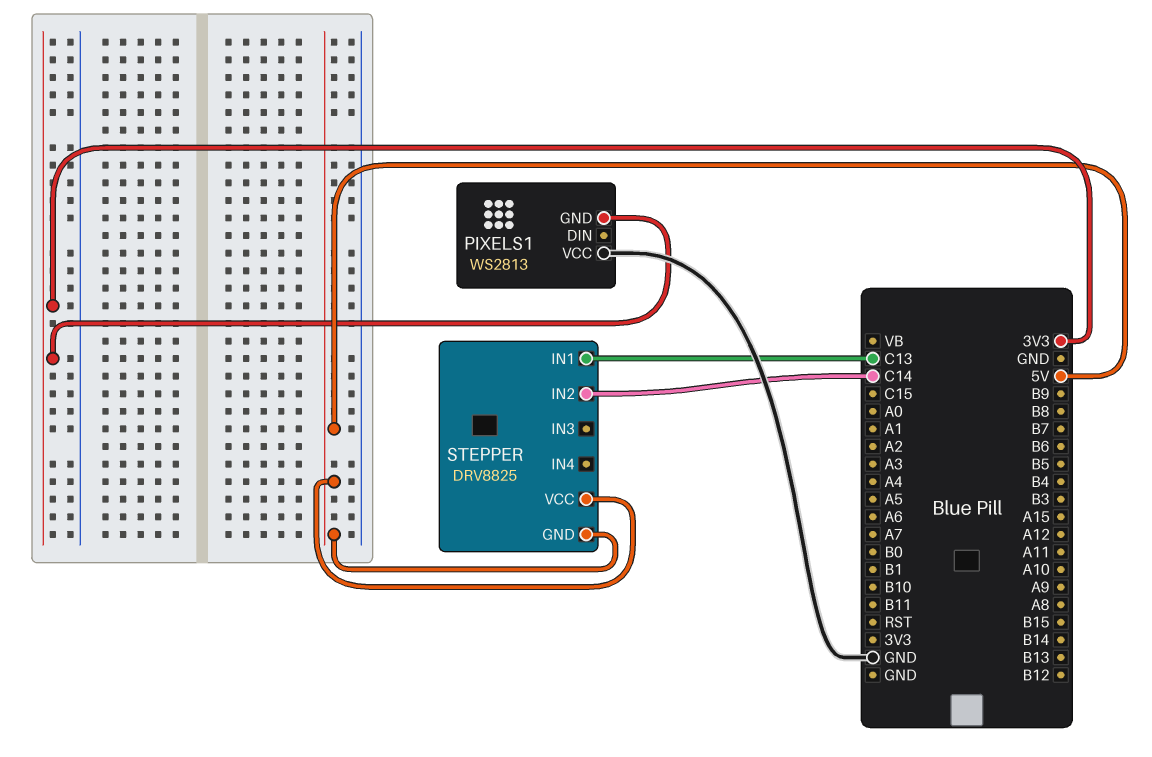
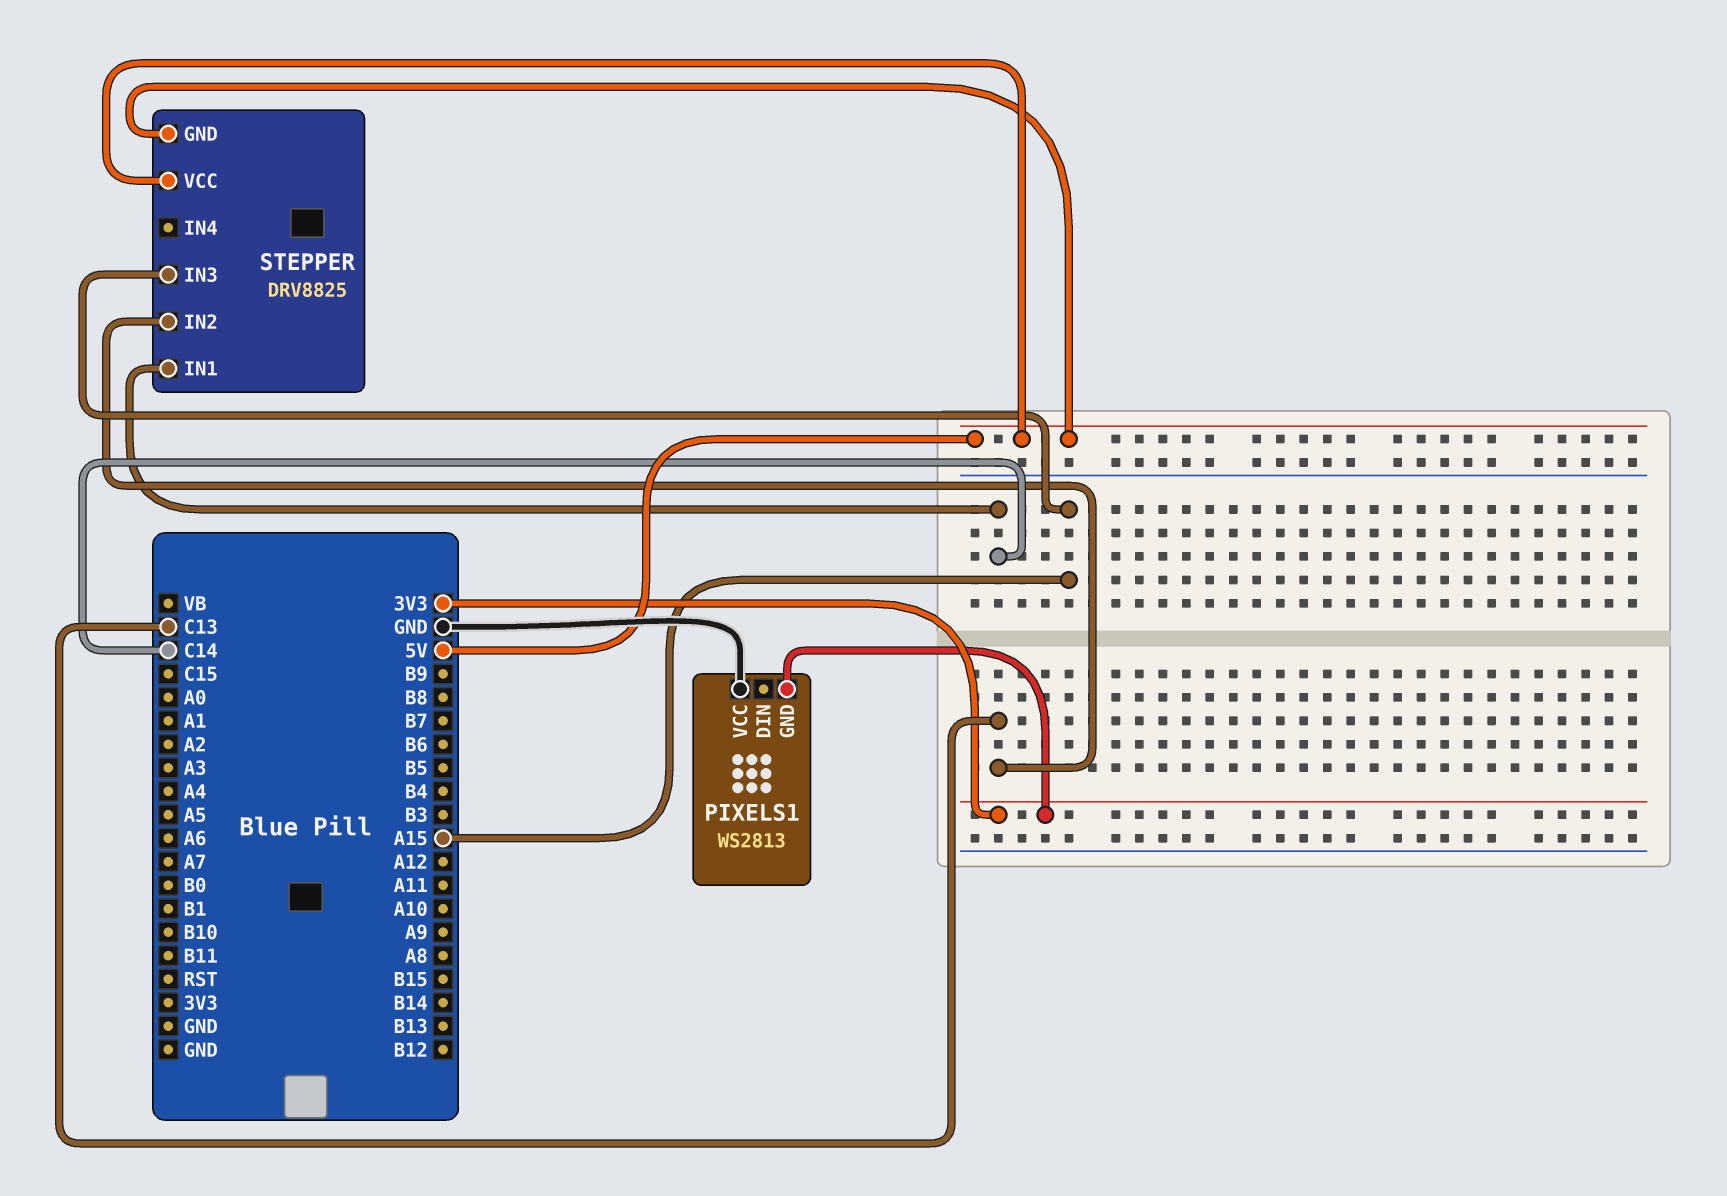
STEPPER pin IN1: C13 -> C14
STEPPER pin IN2: C14 -> C13
STEPPER pin IN3: none -> A15

